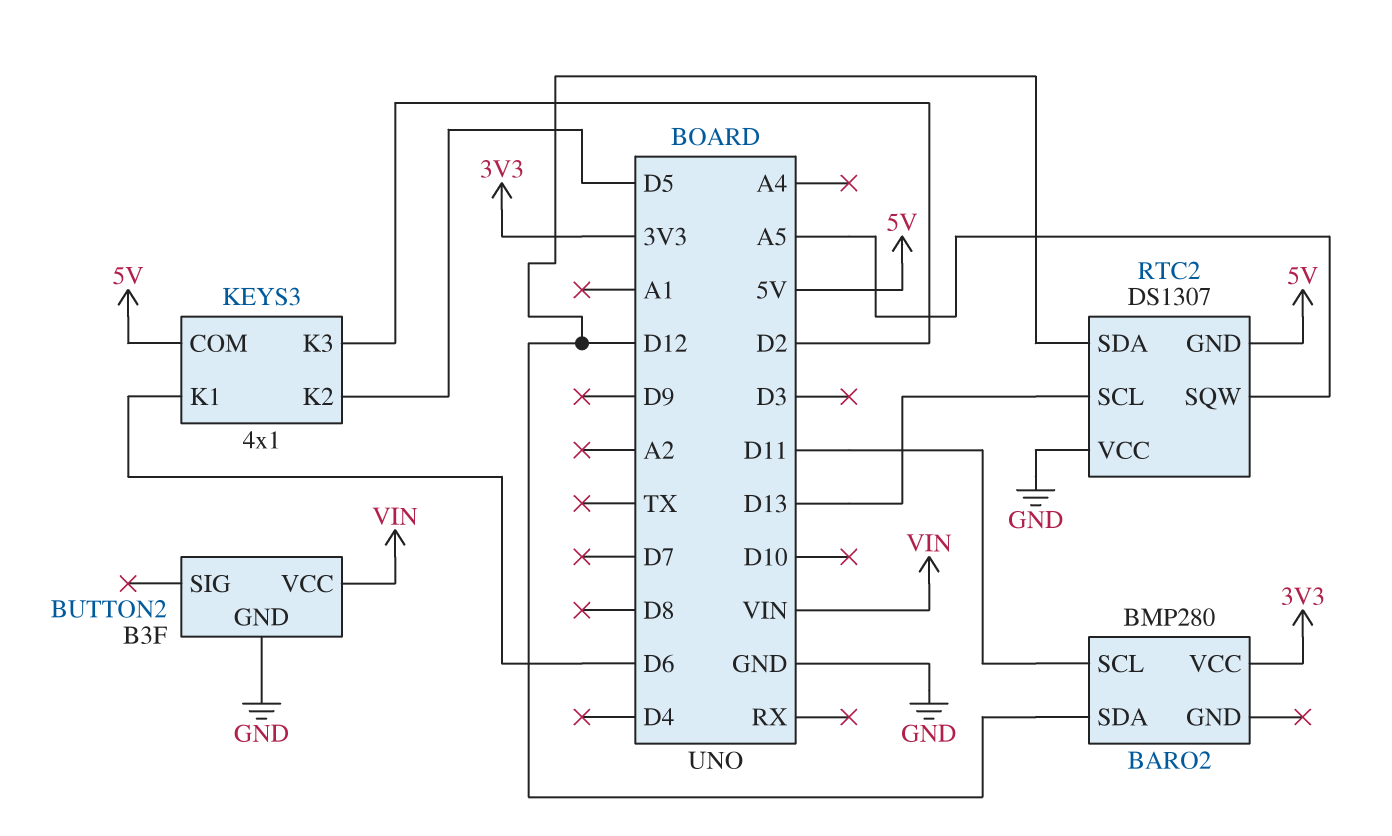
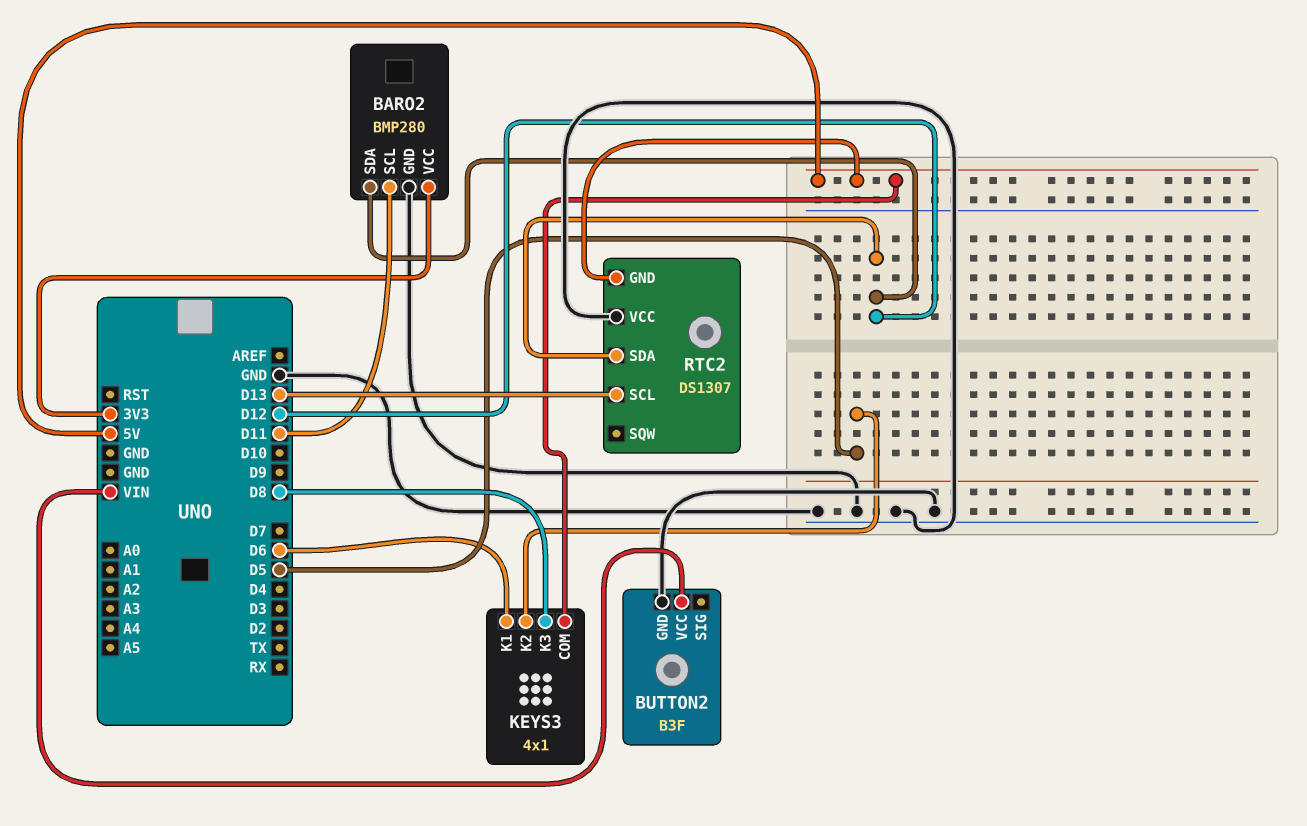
BARO2 pin GND: none -> GND
KEYS3 pin K3: D2 -> D8
RTC2 pin SQW: A5 -> none

